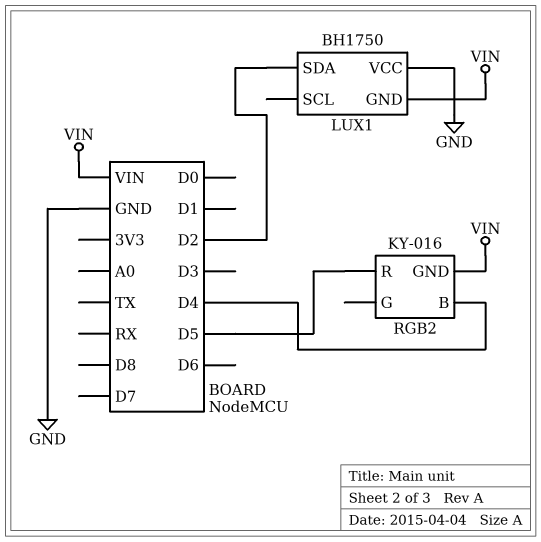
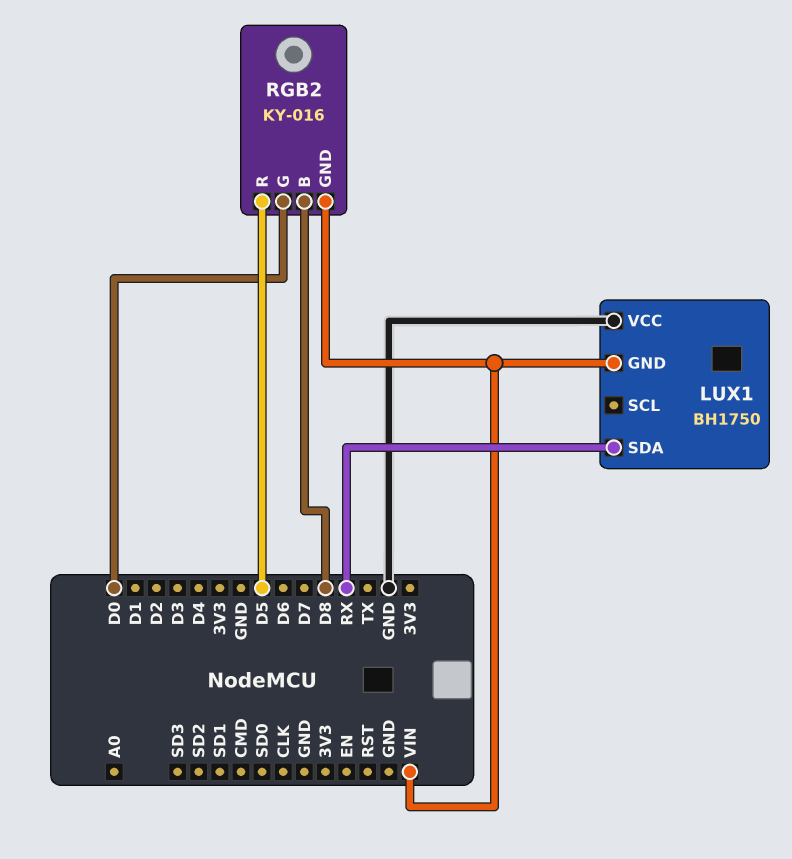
LUX1 pin SDA: D2 -> RX
RGB2 pin B: D4 -> D8
RGB2 pin G: none -> D0

